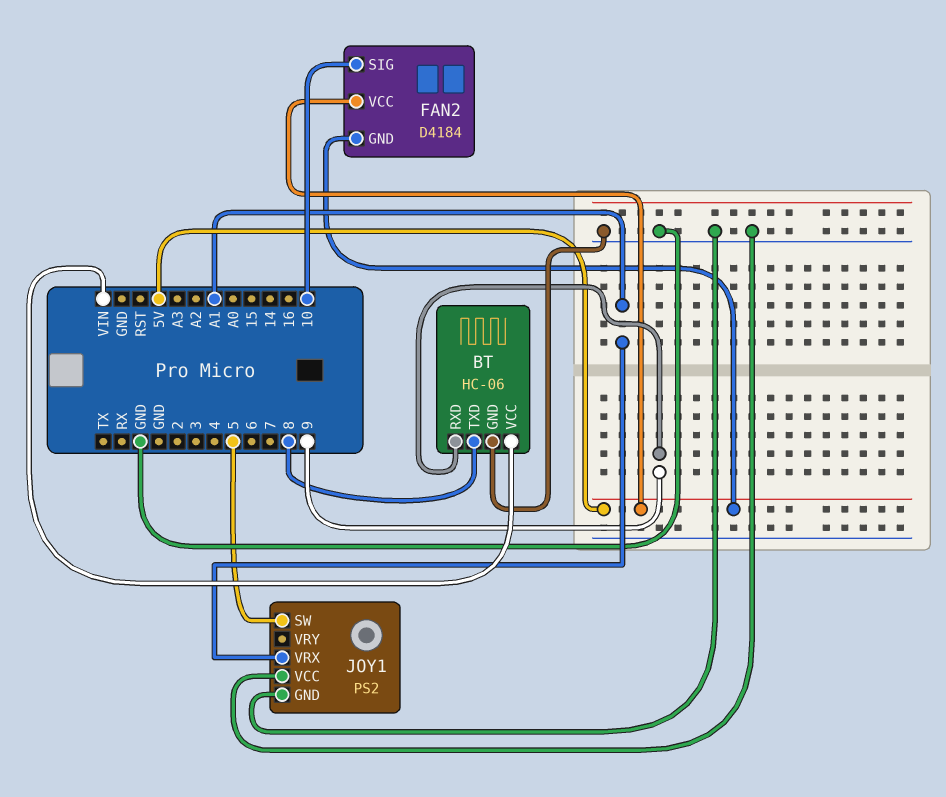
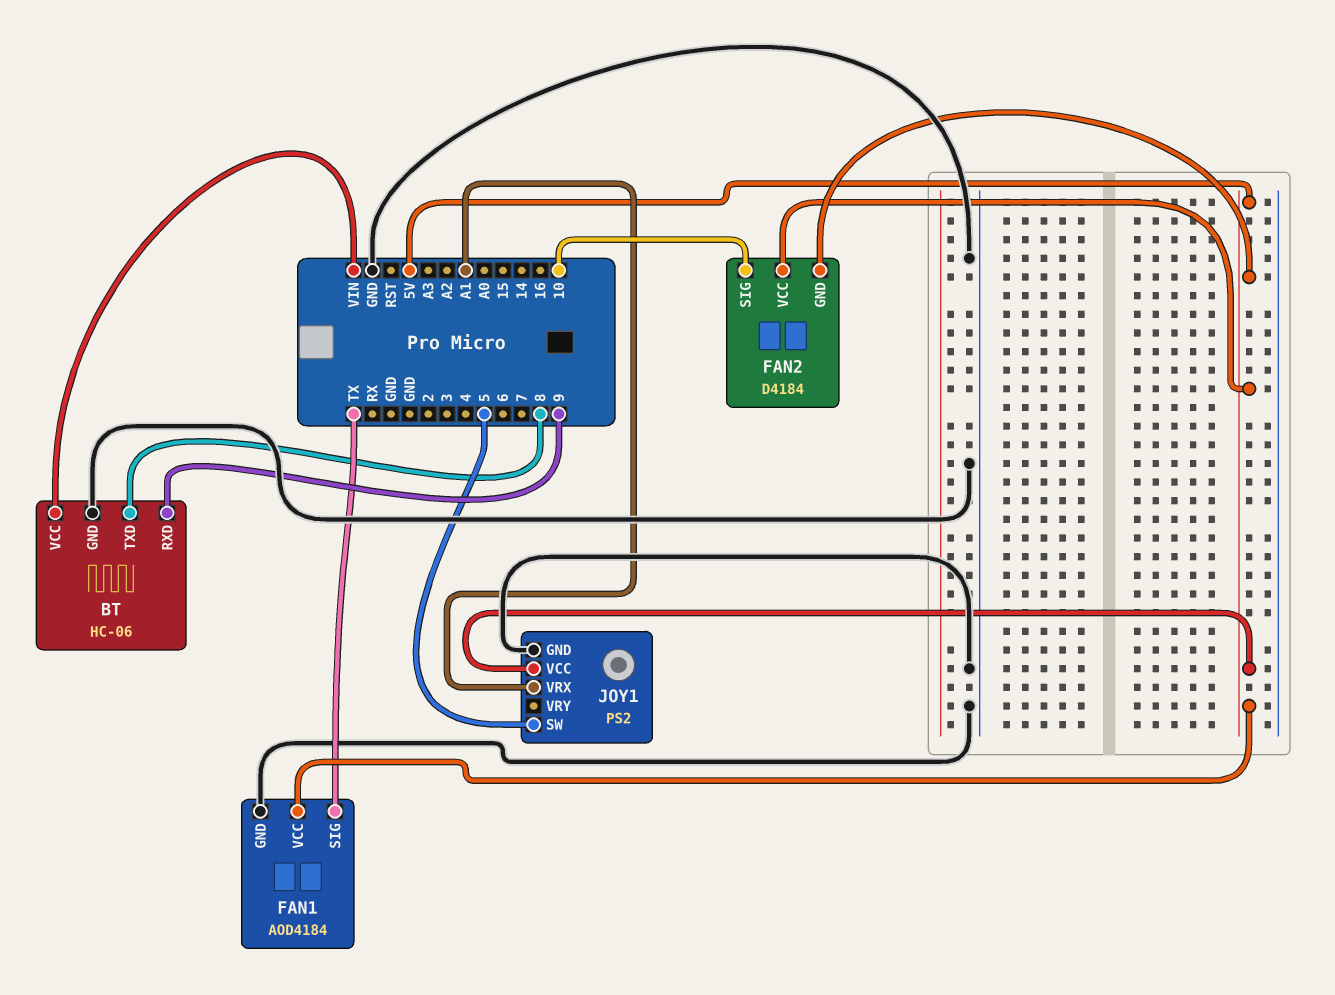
FAN1: none -> AOD4184
FAN1 pin GND: none -> GND
FAN1 pin SIG: none -> TX
FAN1 pin VCC: none -> 5V
JOY1 pin VCC: GND -> 5V

